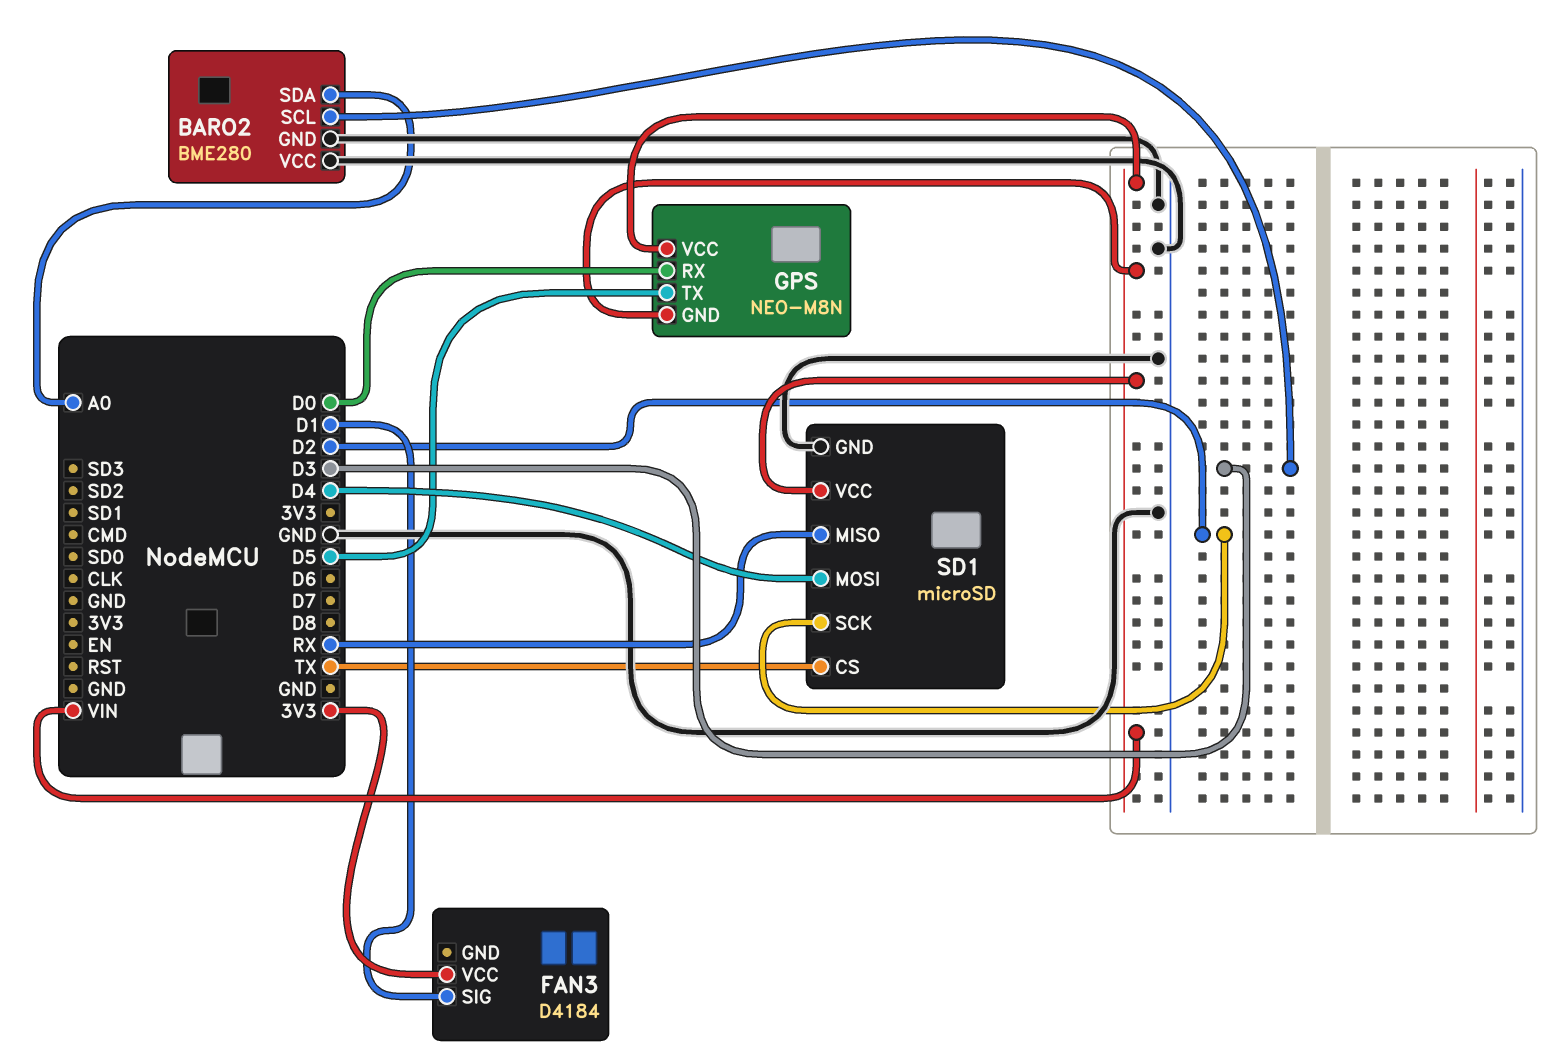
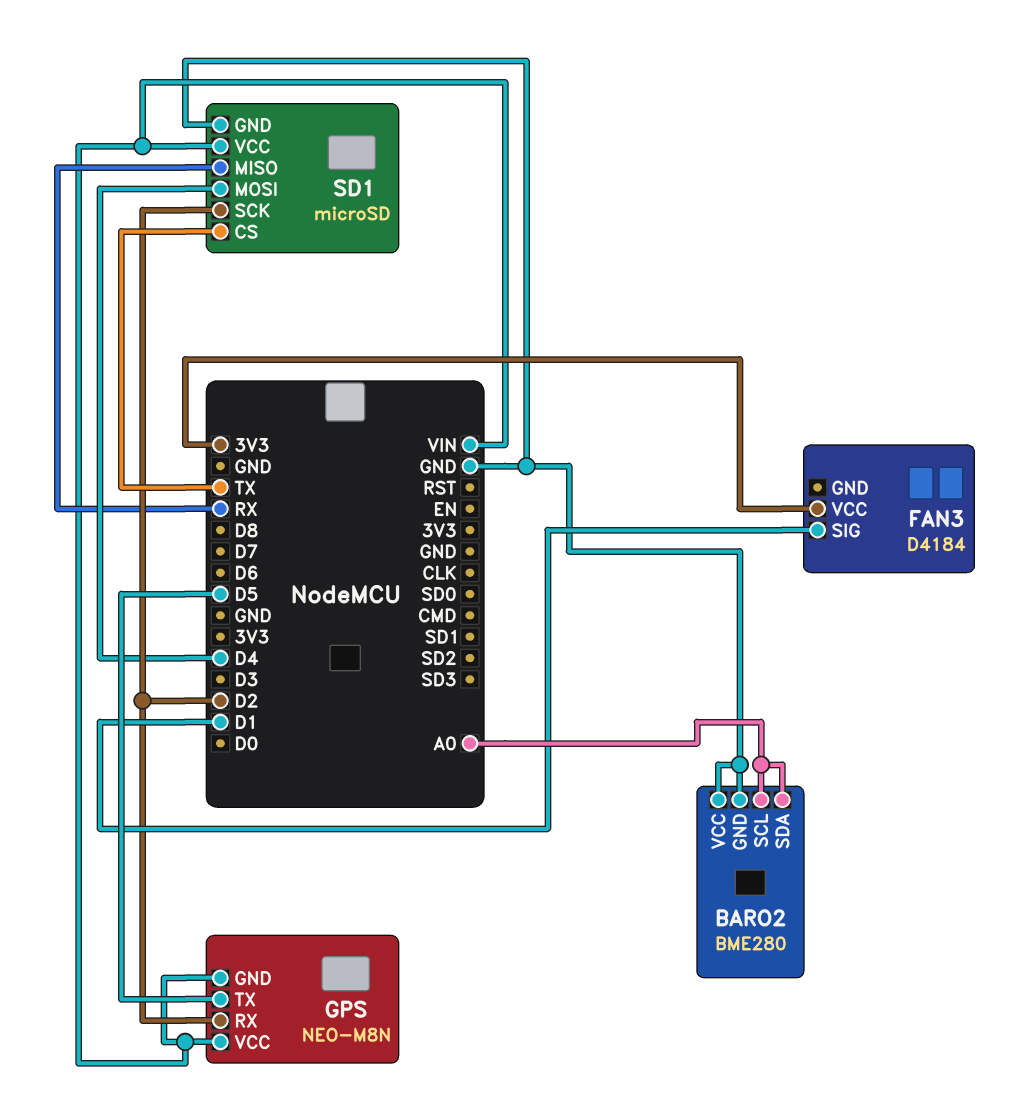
BARO2 pin SCL: D3 -> A0
GPS pin RX: D0 -> D2

